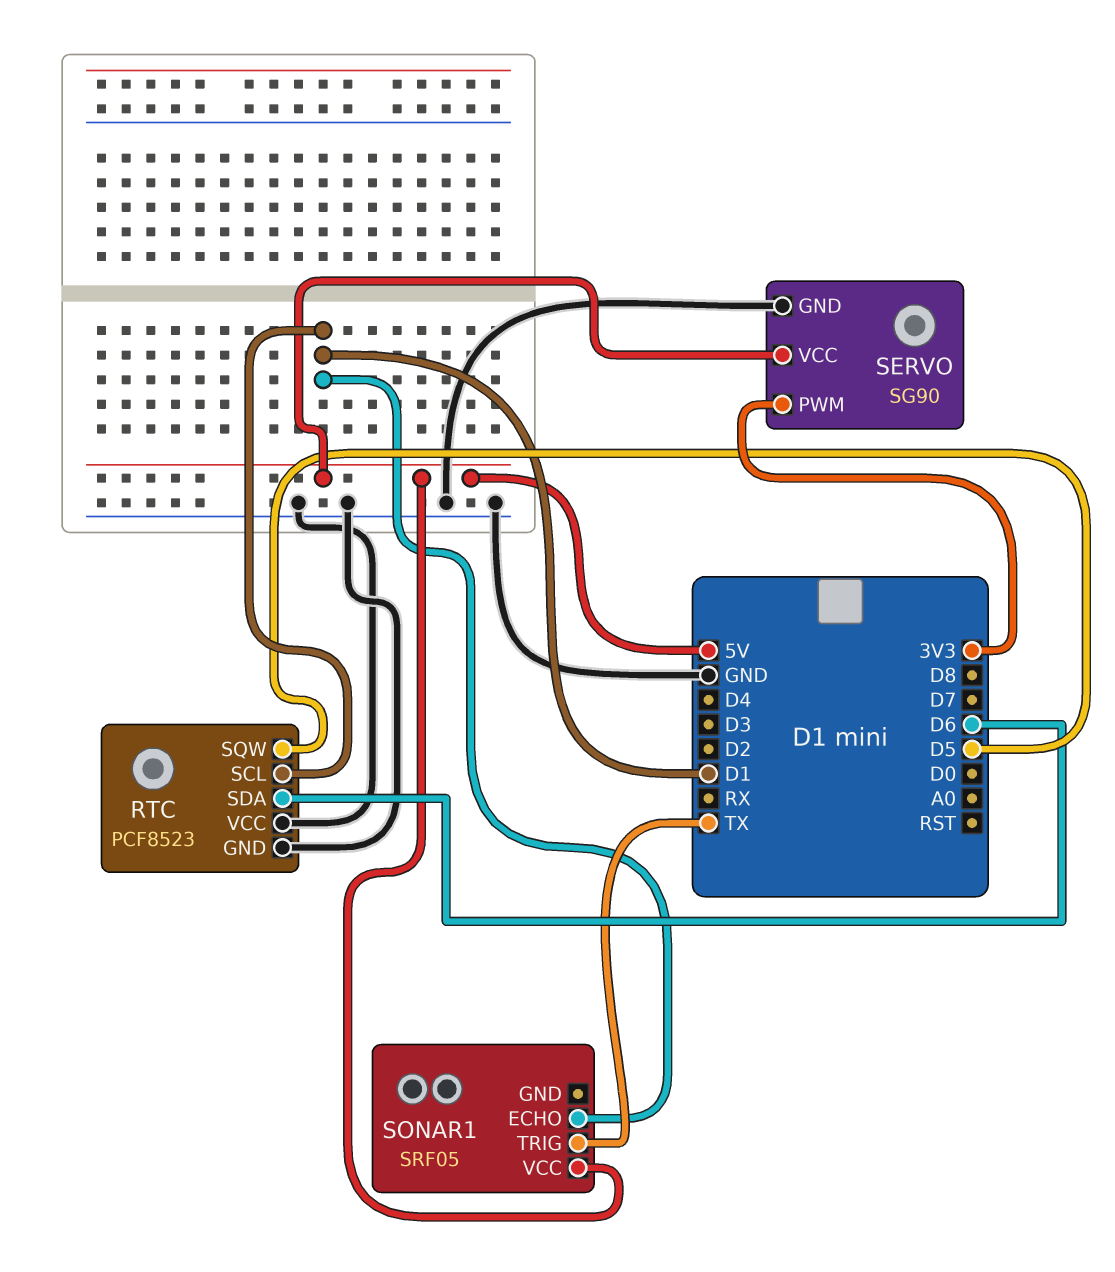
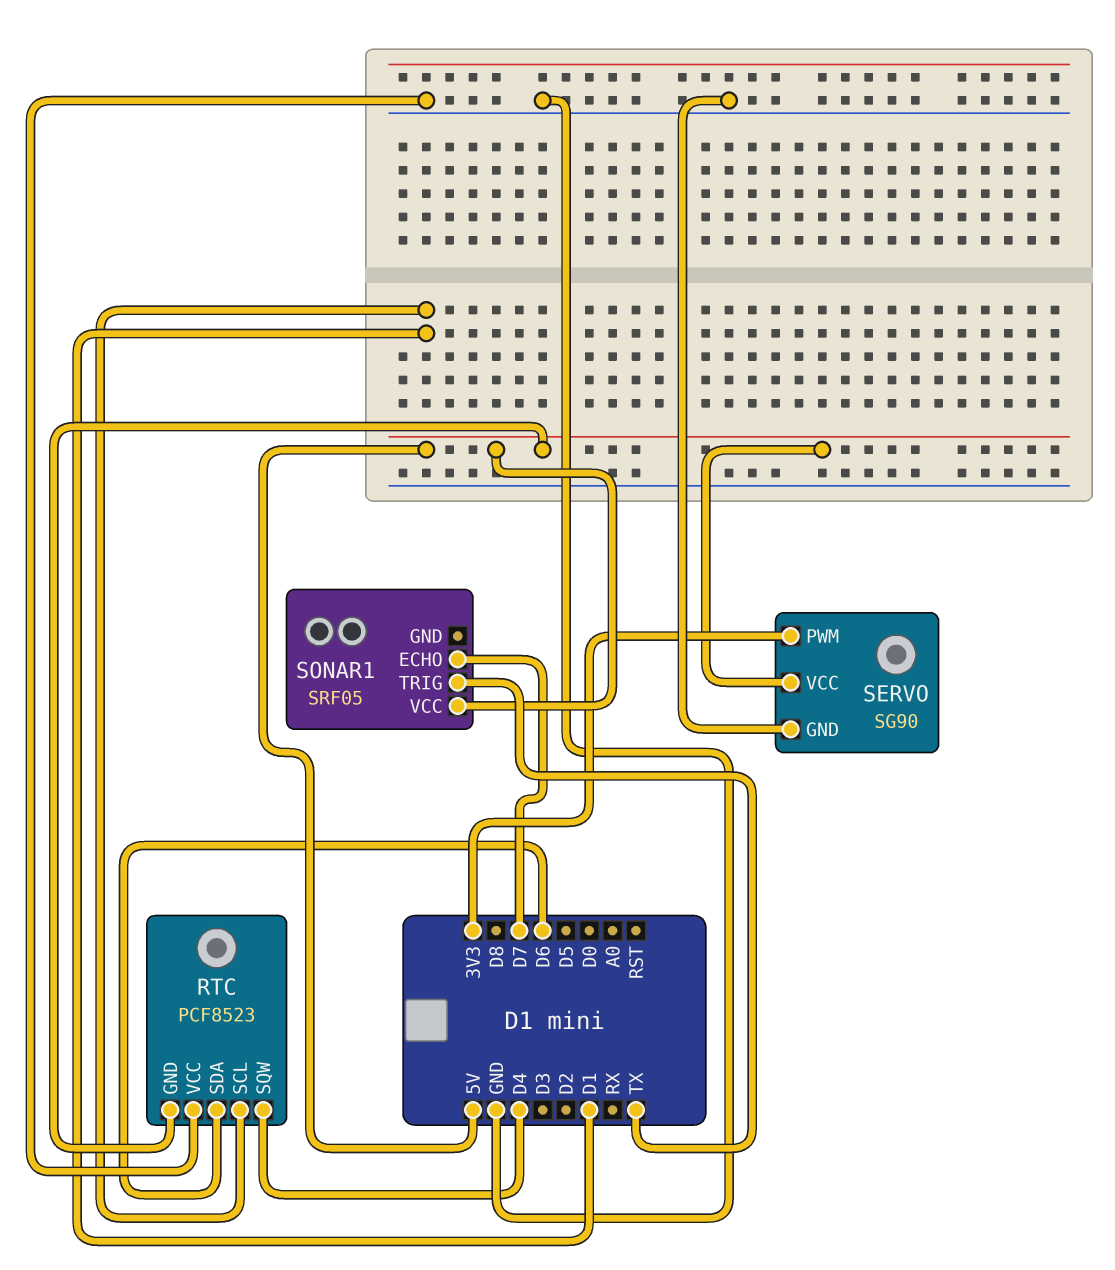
RTC pin GND: GND -> 5V
RTC pin SQW: D5 -> D4
SONAR1 pin ECHO: D1 -> D7

